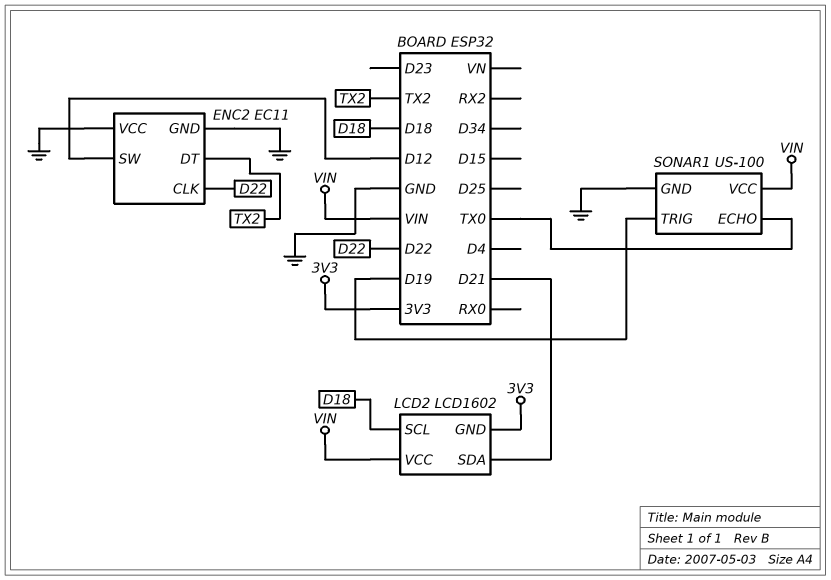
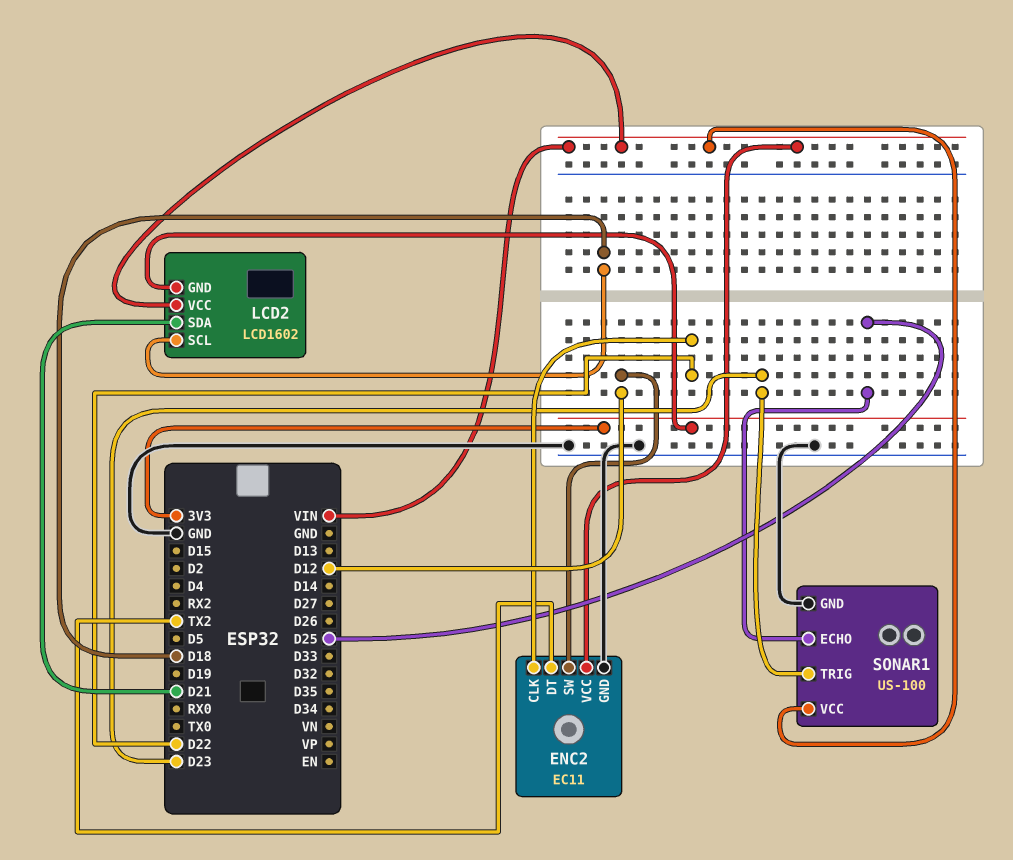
ENC2 pin VCC: GND -> VIN
SONAR1 pin ECHO: TX0 -> D25
SONAR1 pin TRIG: D19 -> D23

